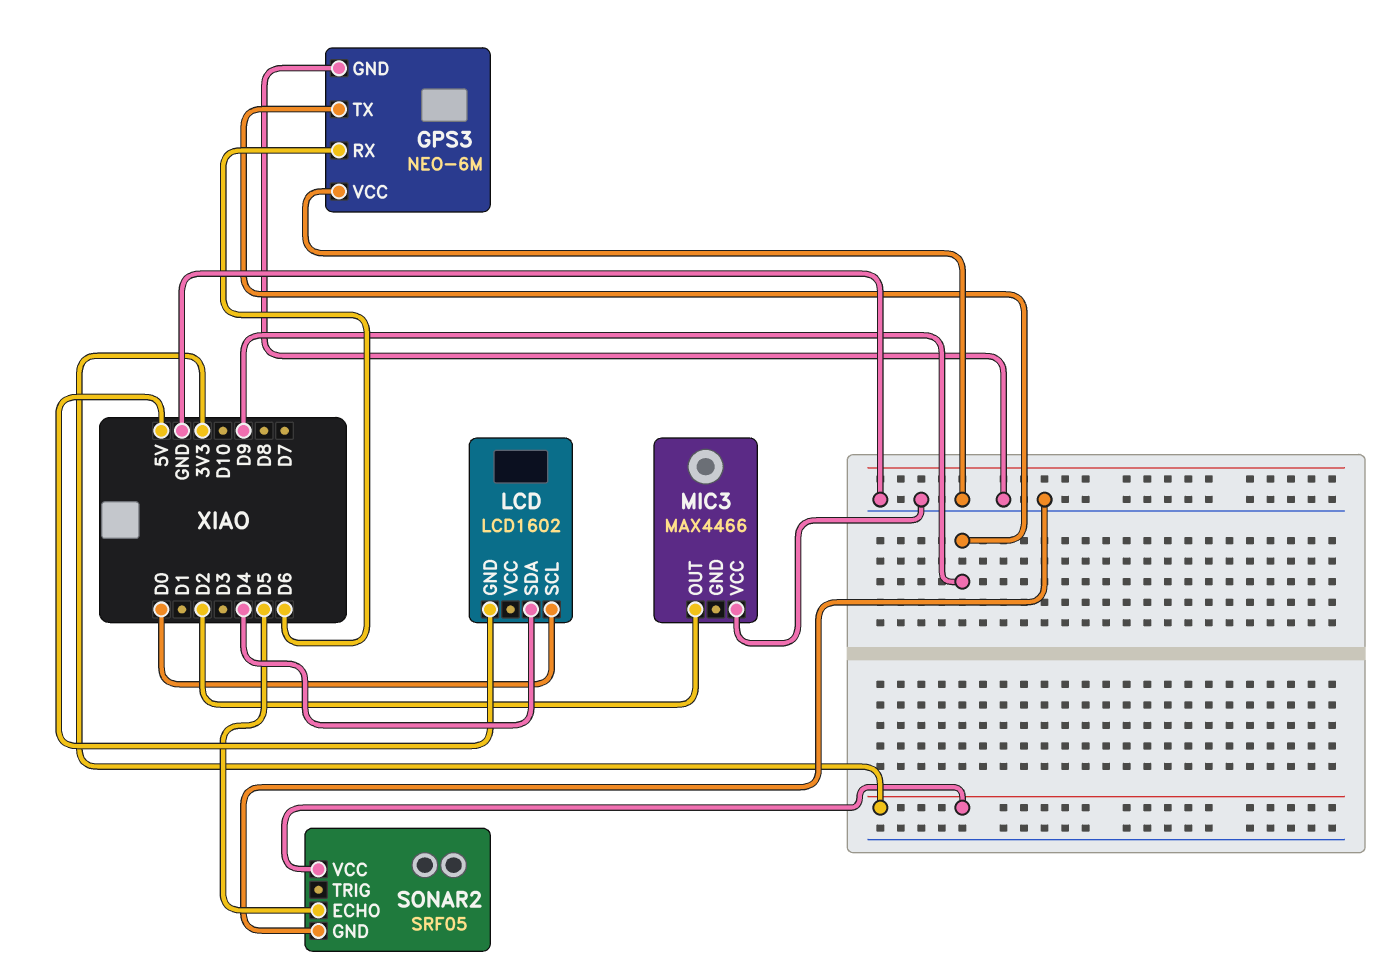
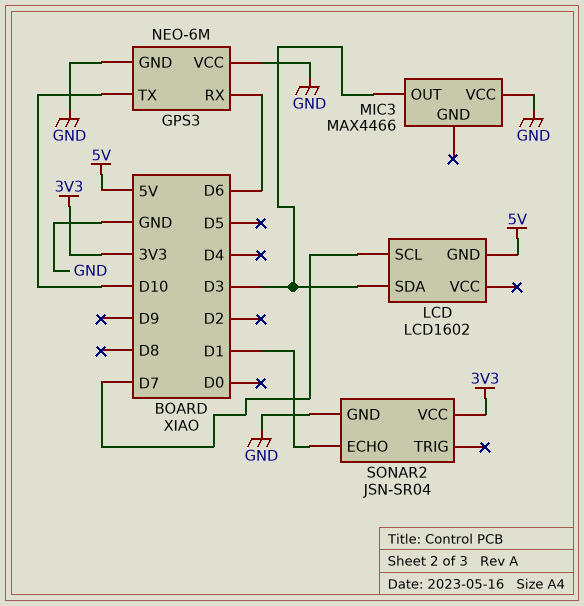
GPS3 pin TX: D9 -> D10
LCD pin SCL: D0 -> D7
LCD pin SDA: D4 -> D3
MIC3 pin OUT: D2 -> D3
SONAR2: SRF05 -> JSN-SR04
SONAR2 pin ECHO: D5 -> D1

